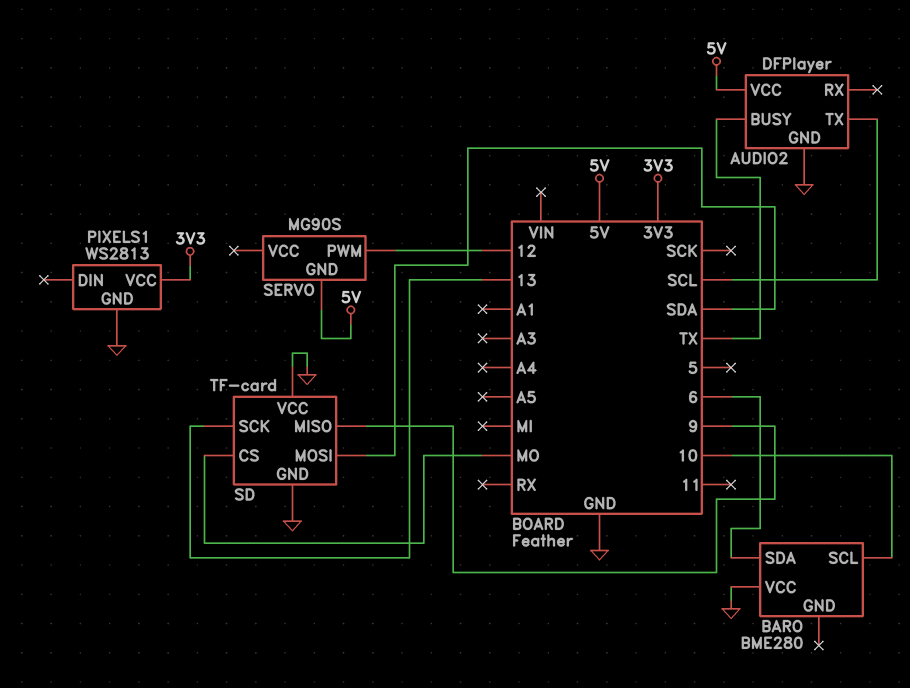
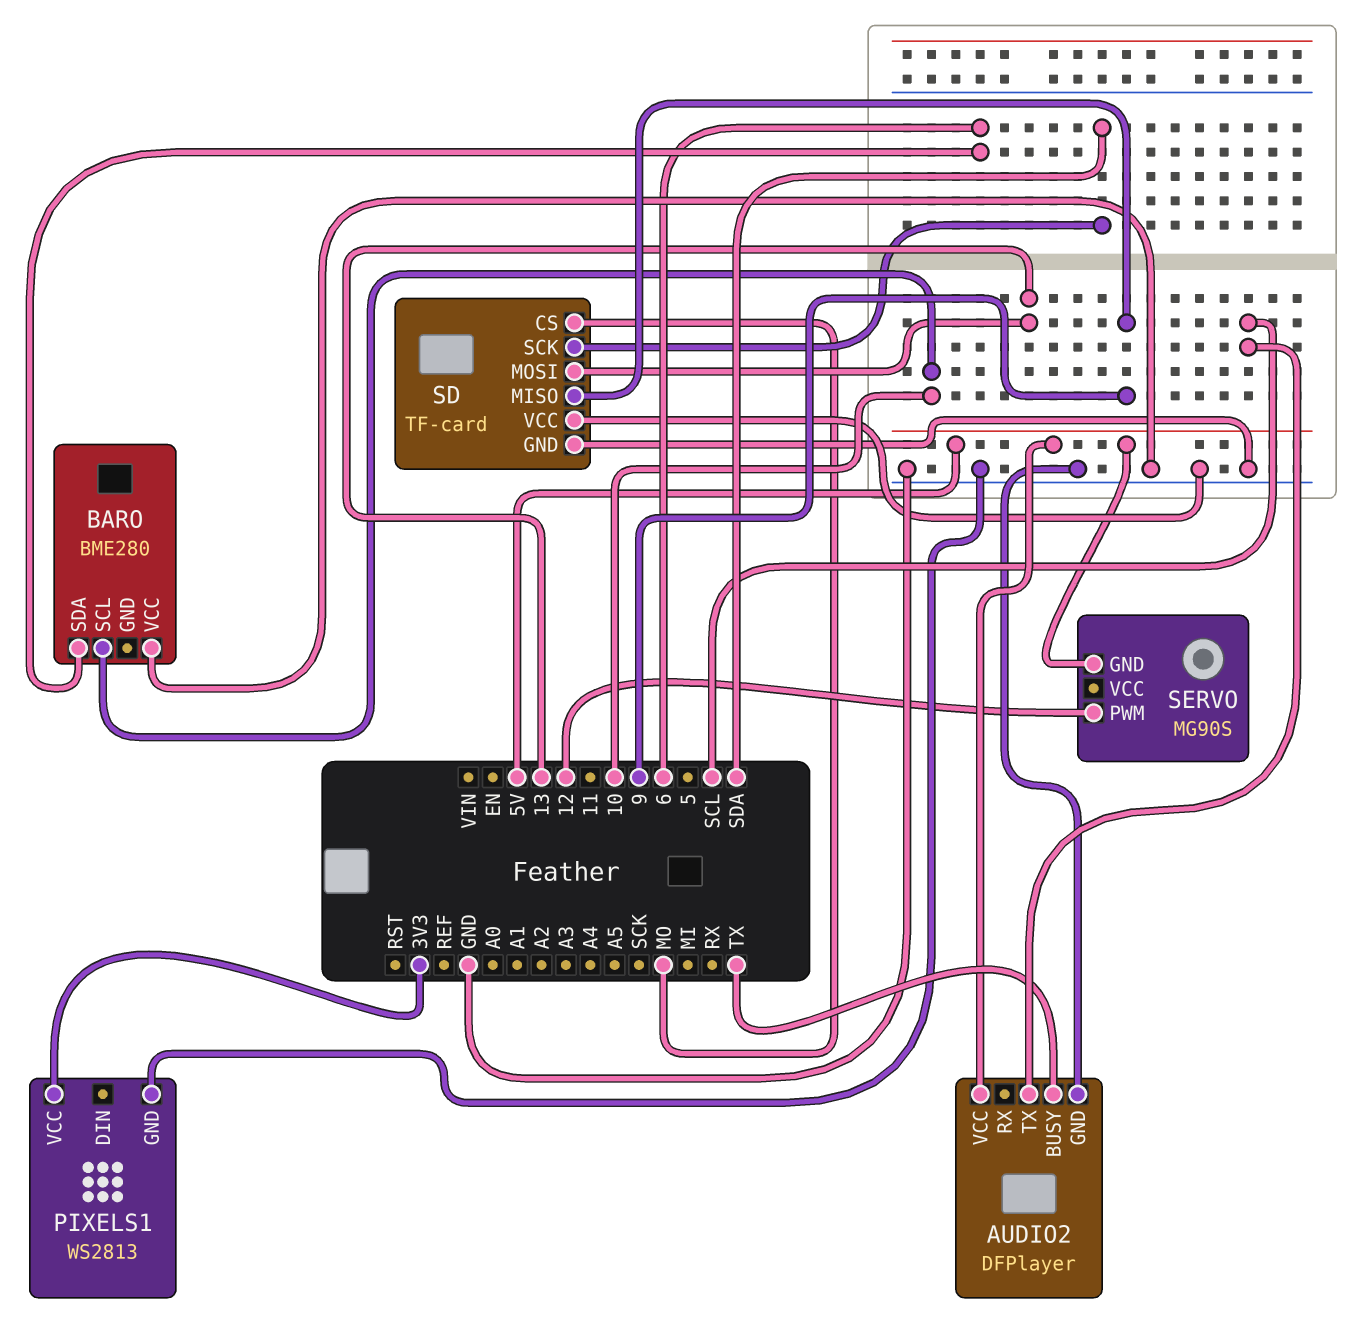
SD pin MOSI: SDA -> 13
SD pin SCK: 13 -> SDA

